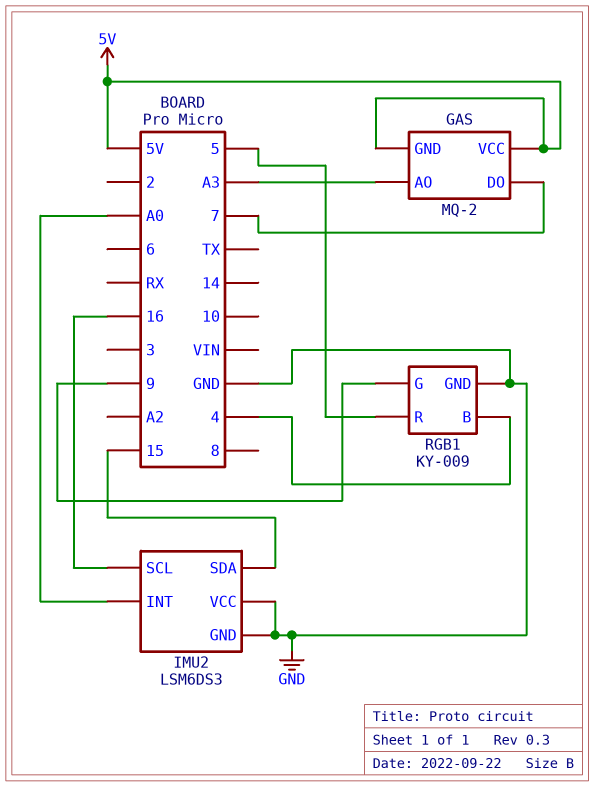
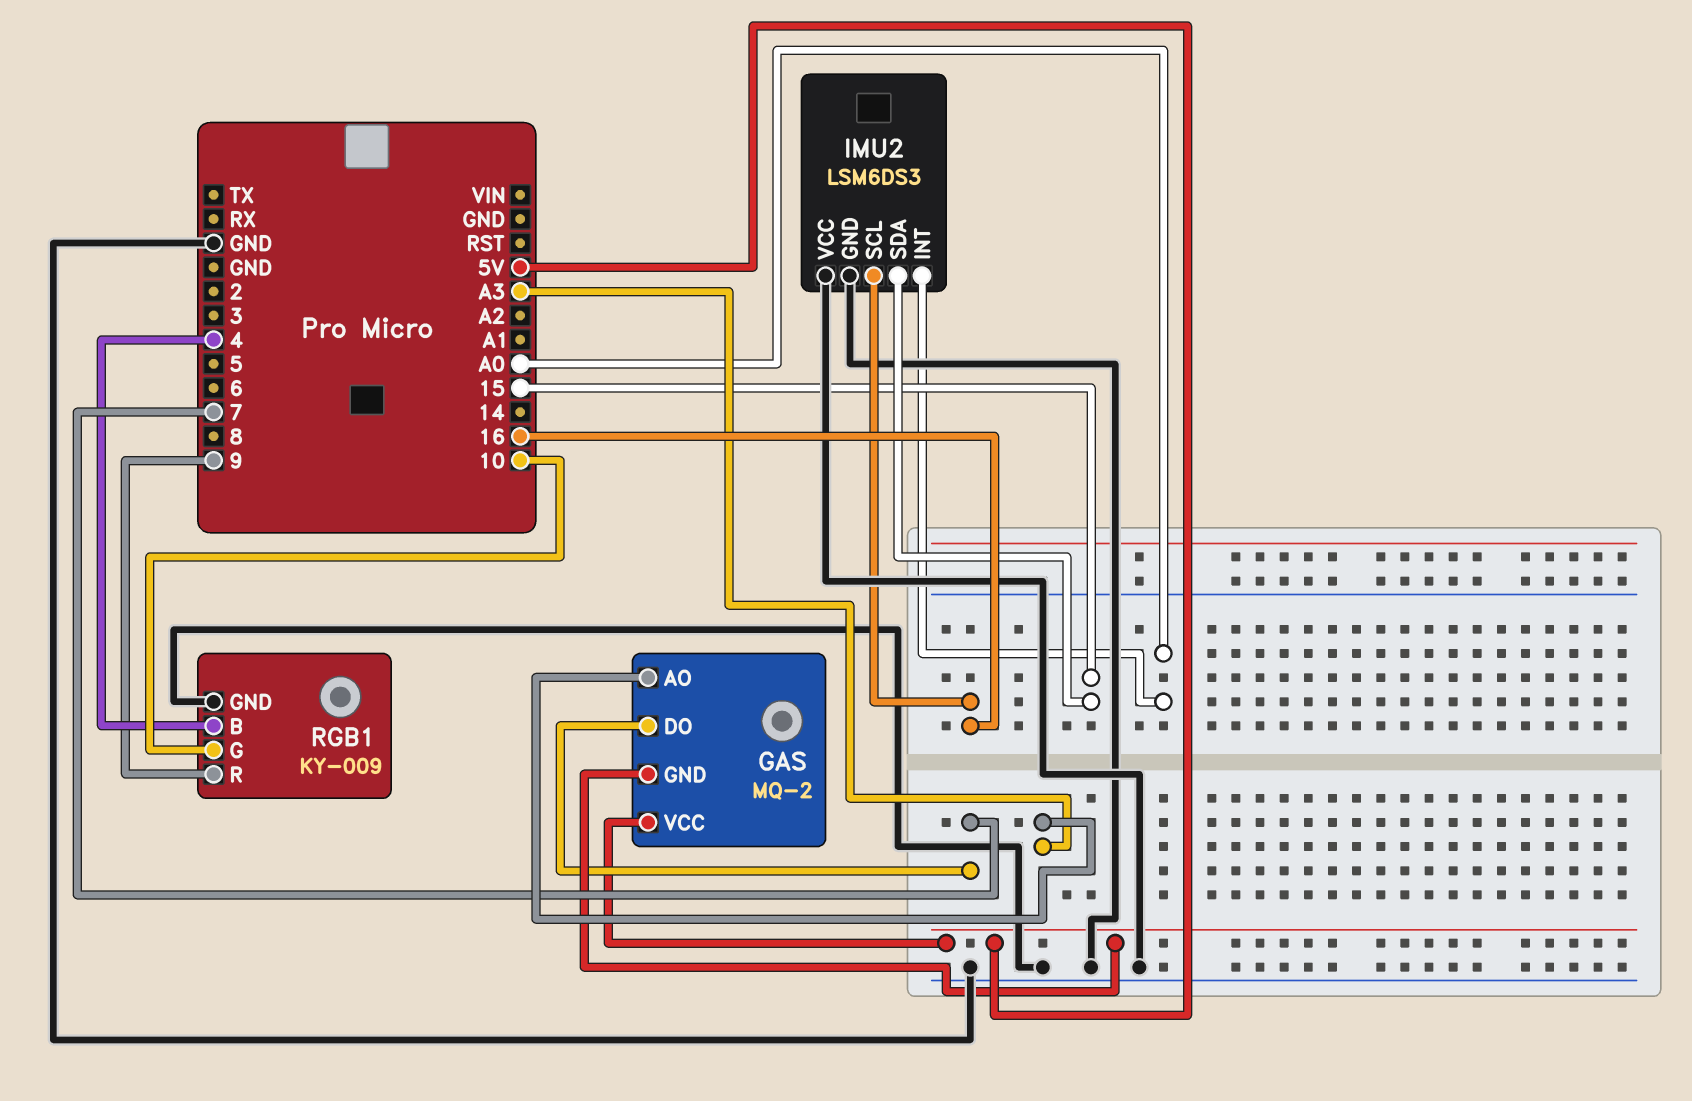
RGB1 pin G: 9 -> 10
RGB1 pin R: 5 -> 9

